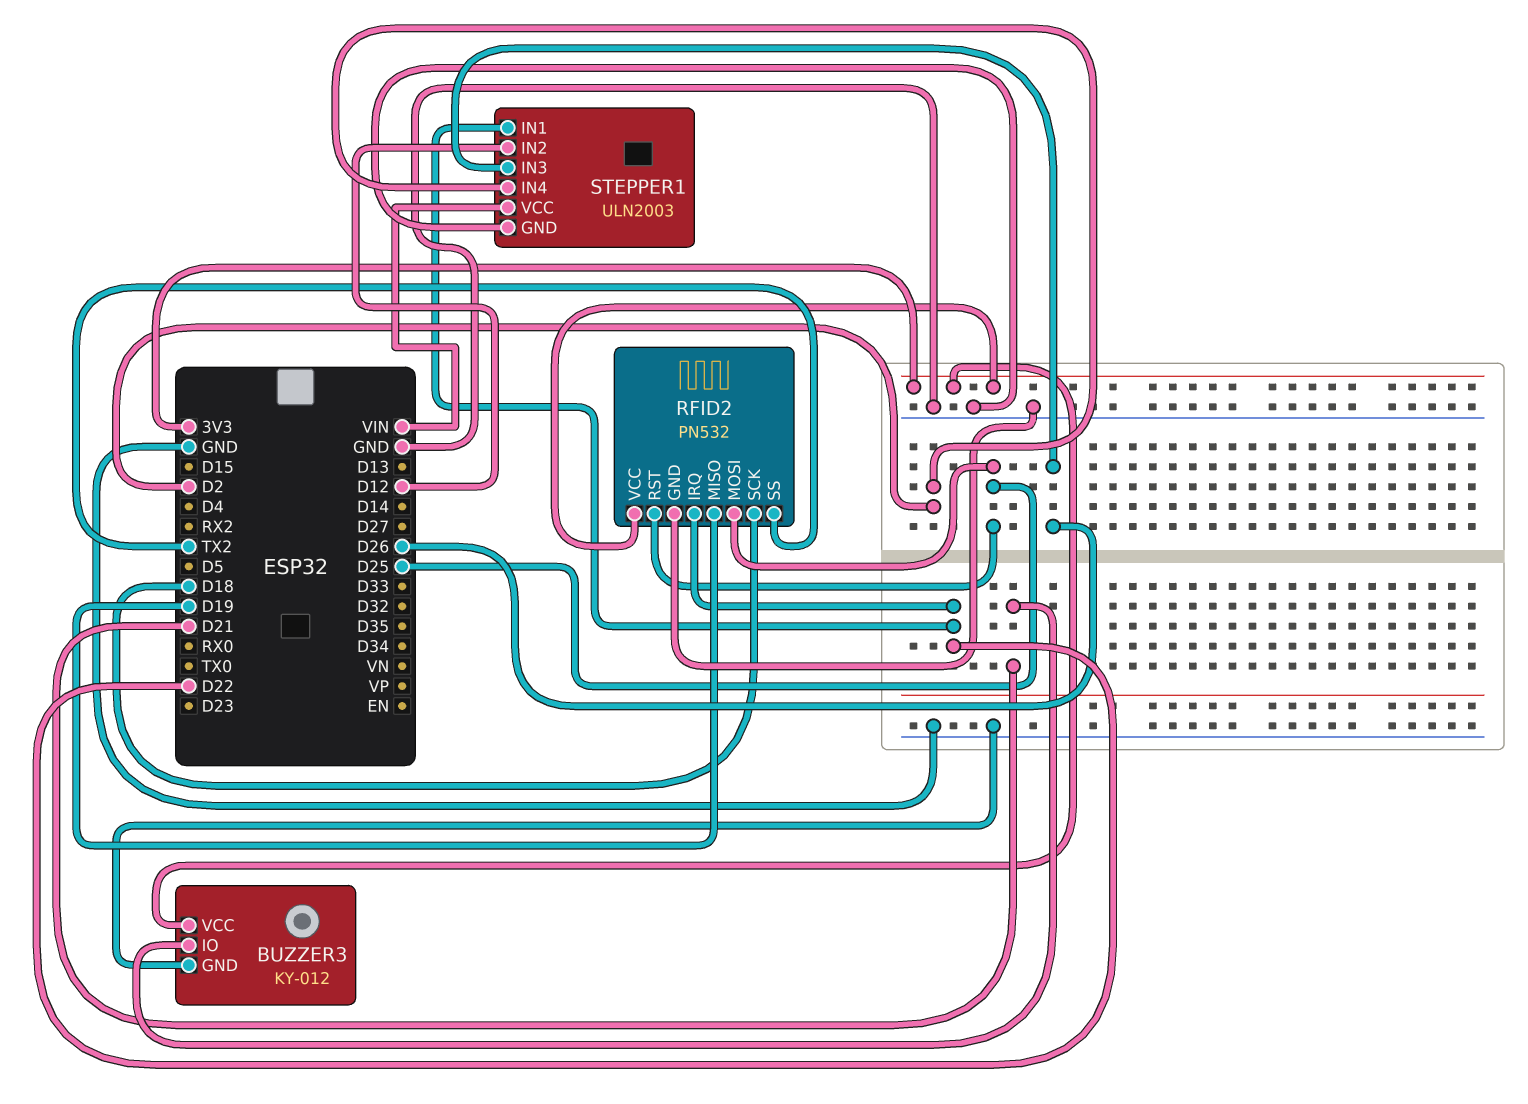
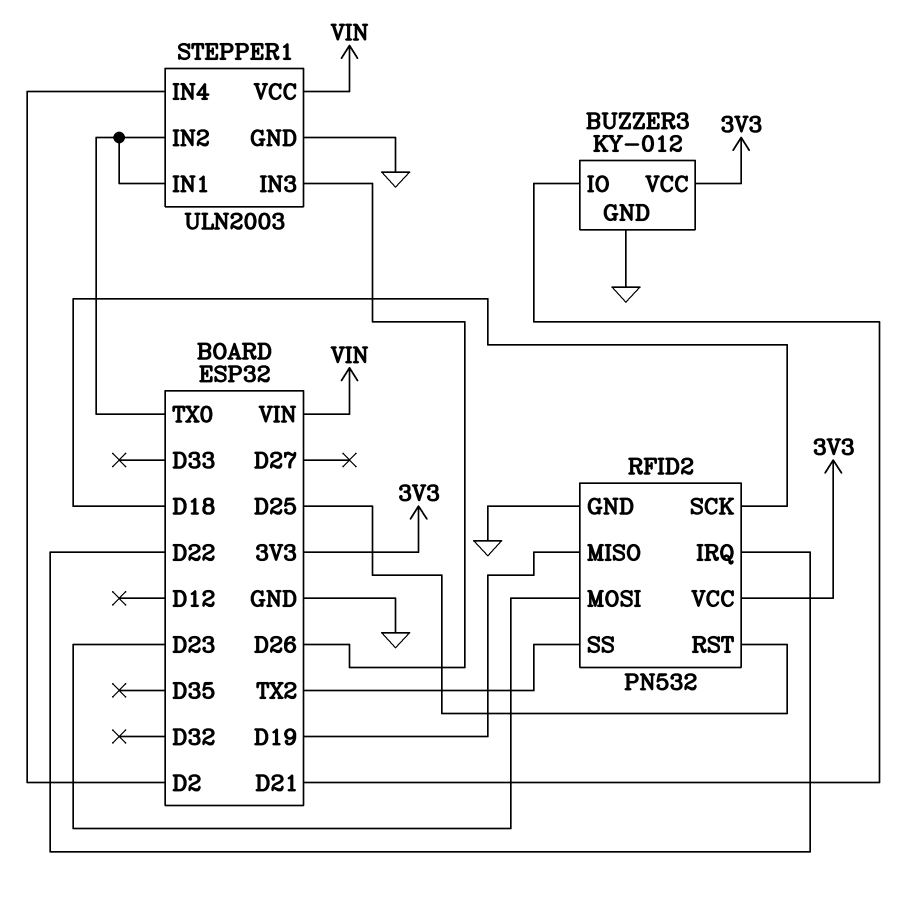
RFID2 pin MOSI: D25 -> D23
STEPPER1 pin IN1: D22 -> TX0
STEPPER1 pin IN2: D12 -> TX0

